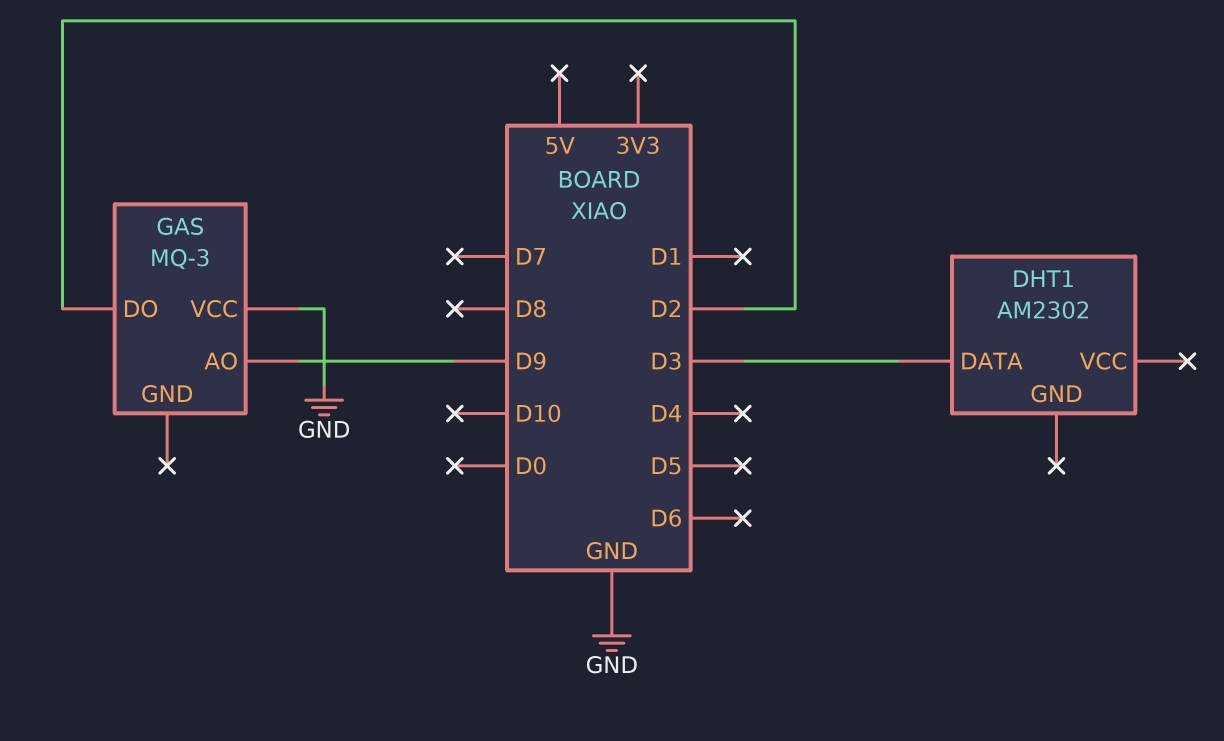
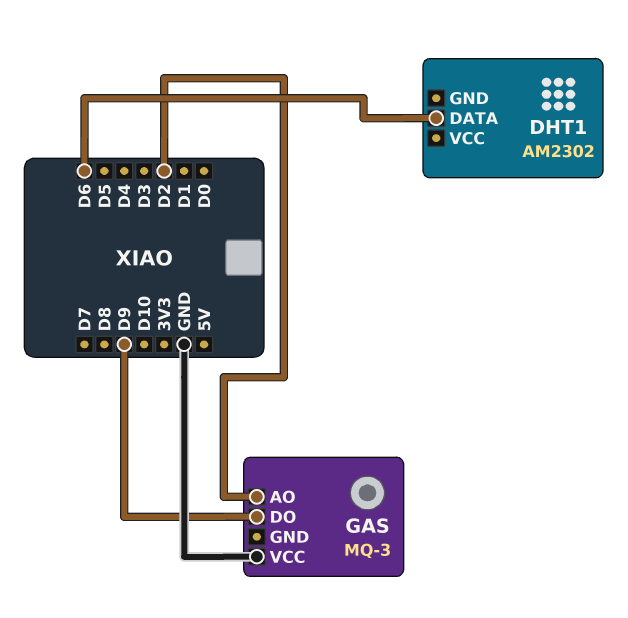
DHT1 pin DATA: D3 -> D6
GAS pin AO: D9 -> D2
GAS pin DO: D2 -> D9

